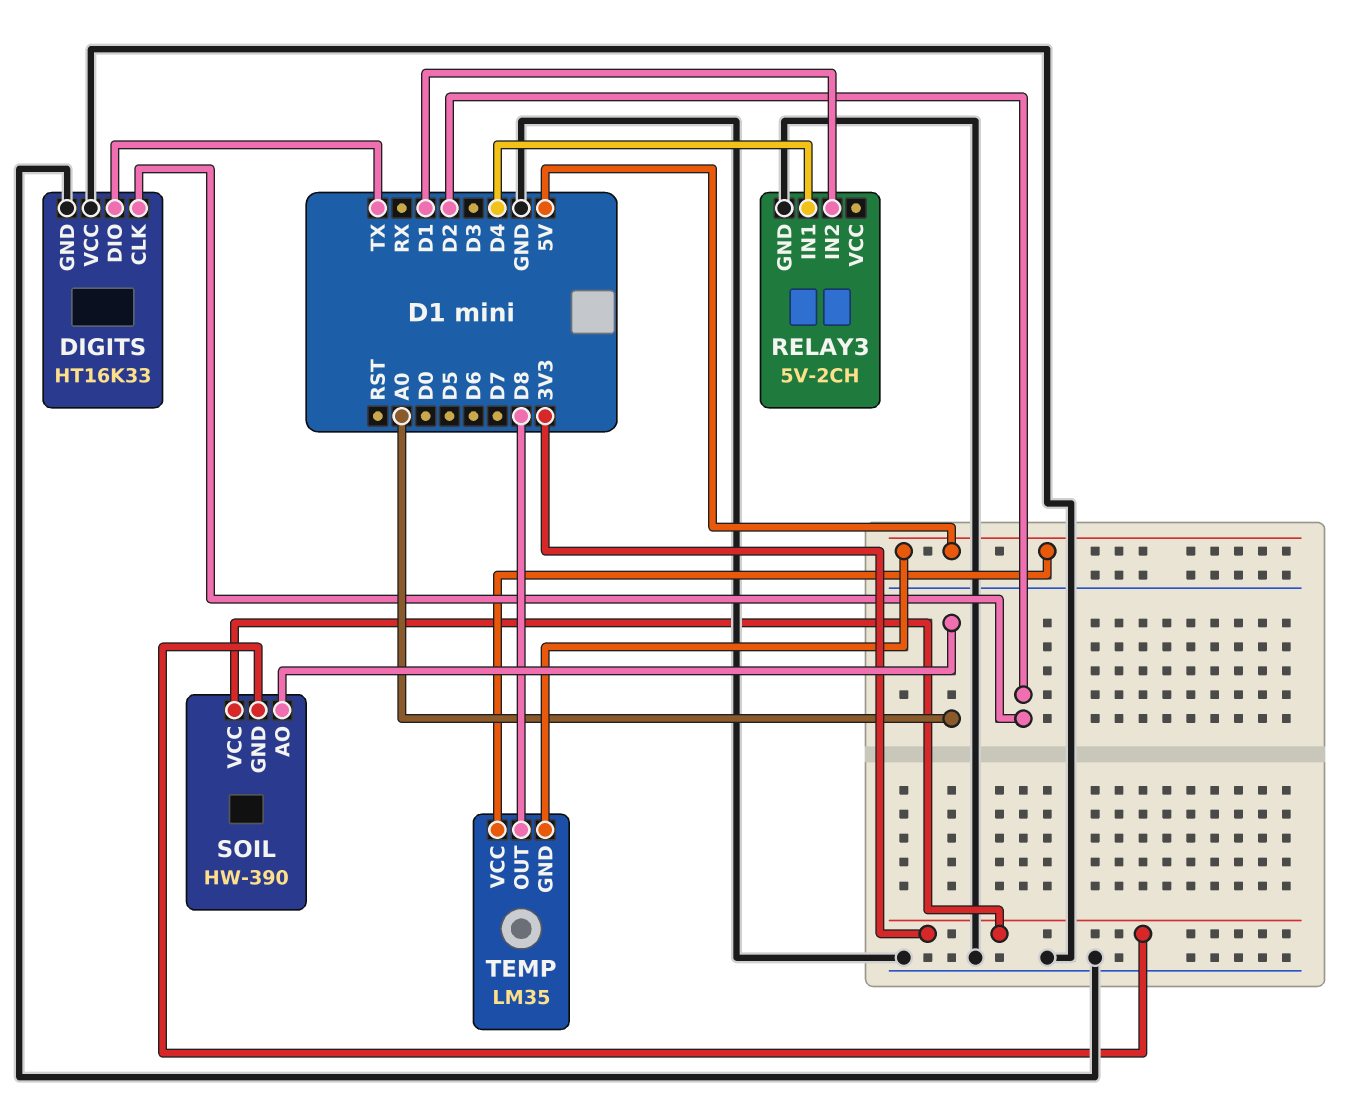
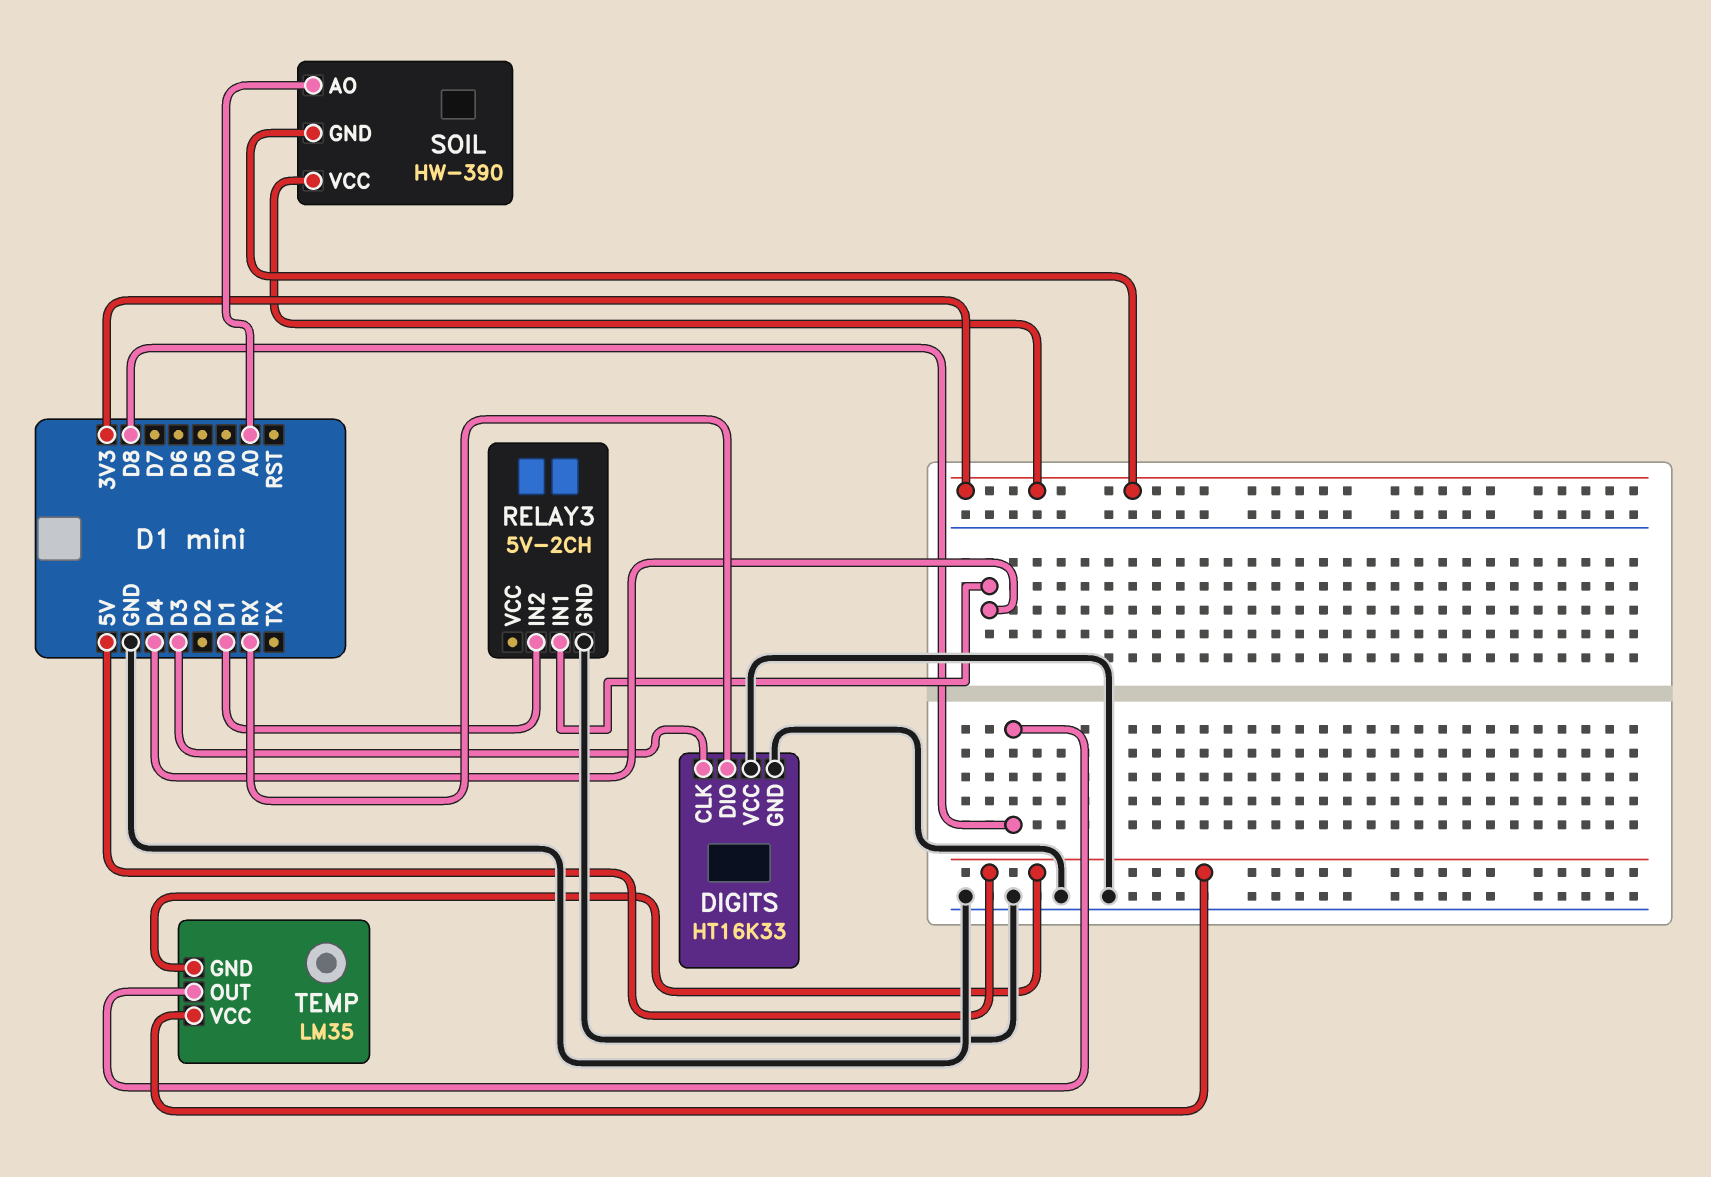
DIGITS pin CLK: D2 -> D3
DIGITS pin DIO: TX -> RX

